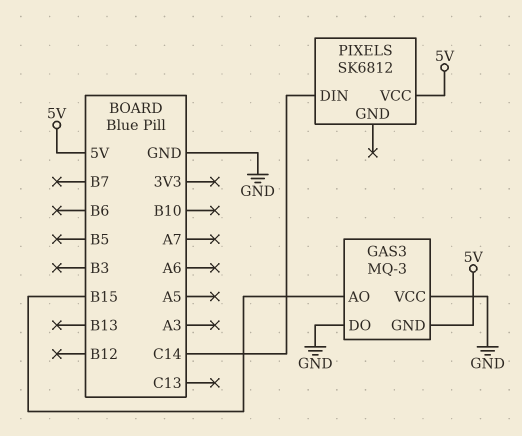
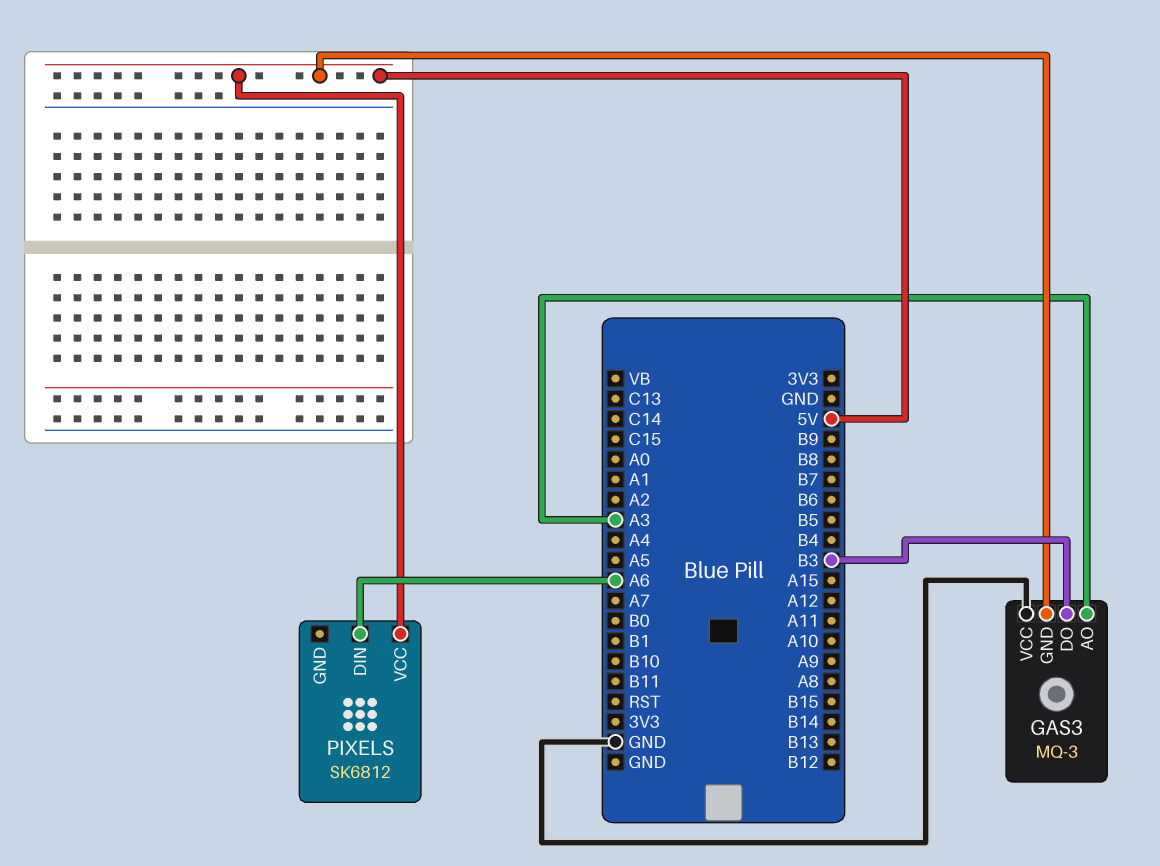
GAS3 pin AO: B15 -> A3
GAS3 pin DO: GND -> B3
PIXELS pin DIN: C14 -> A6

